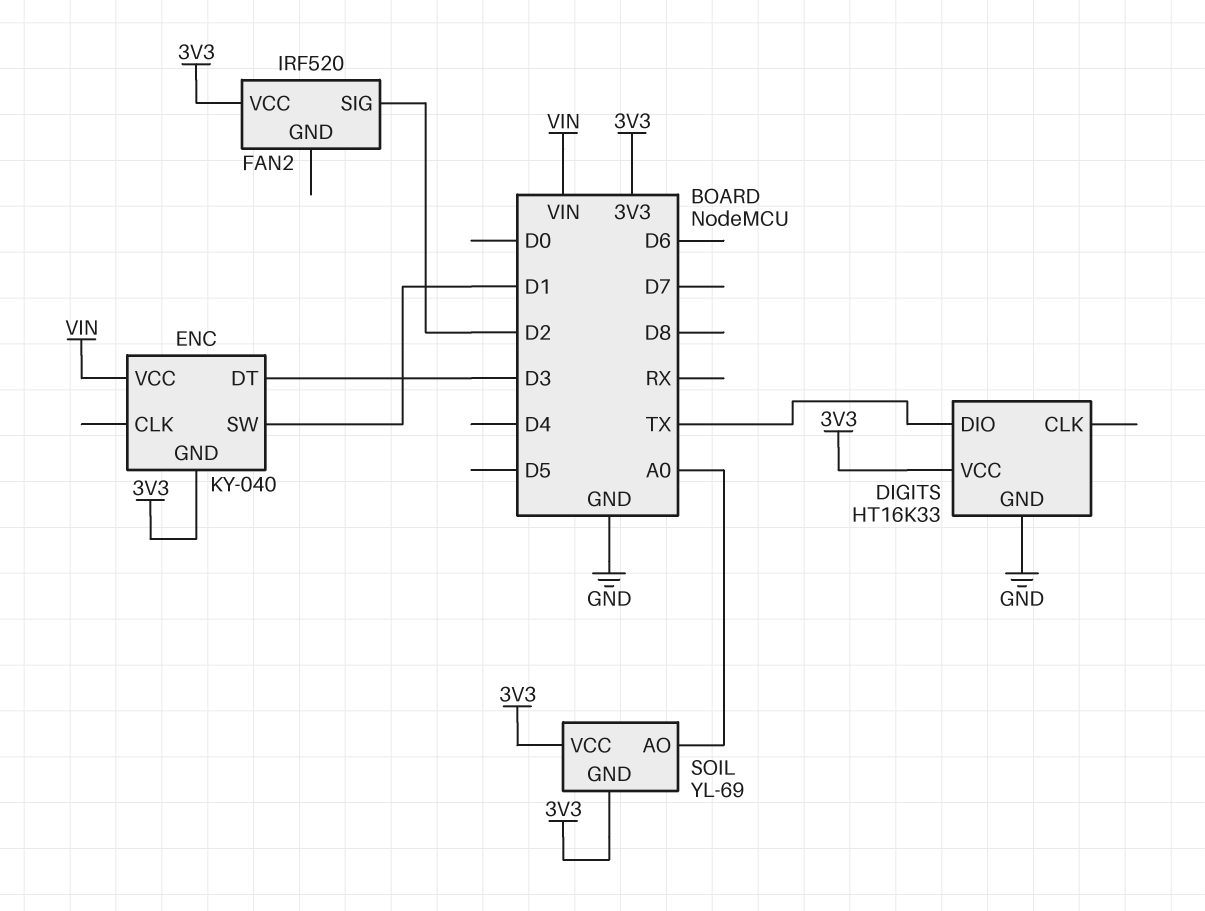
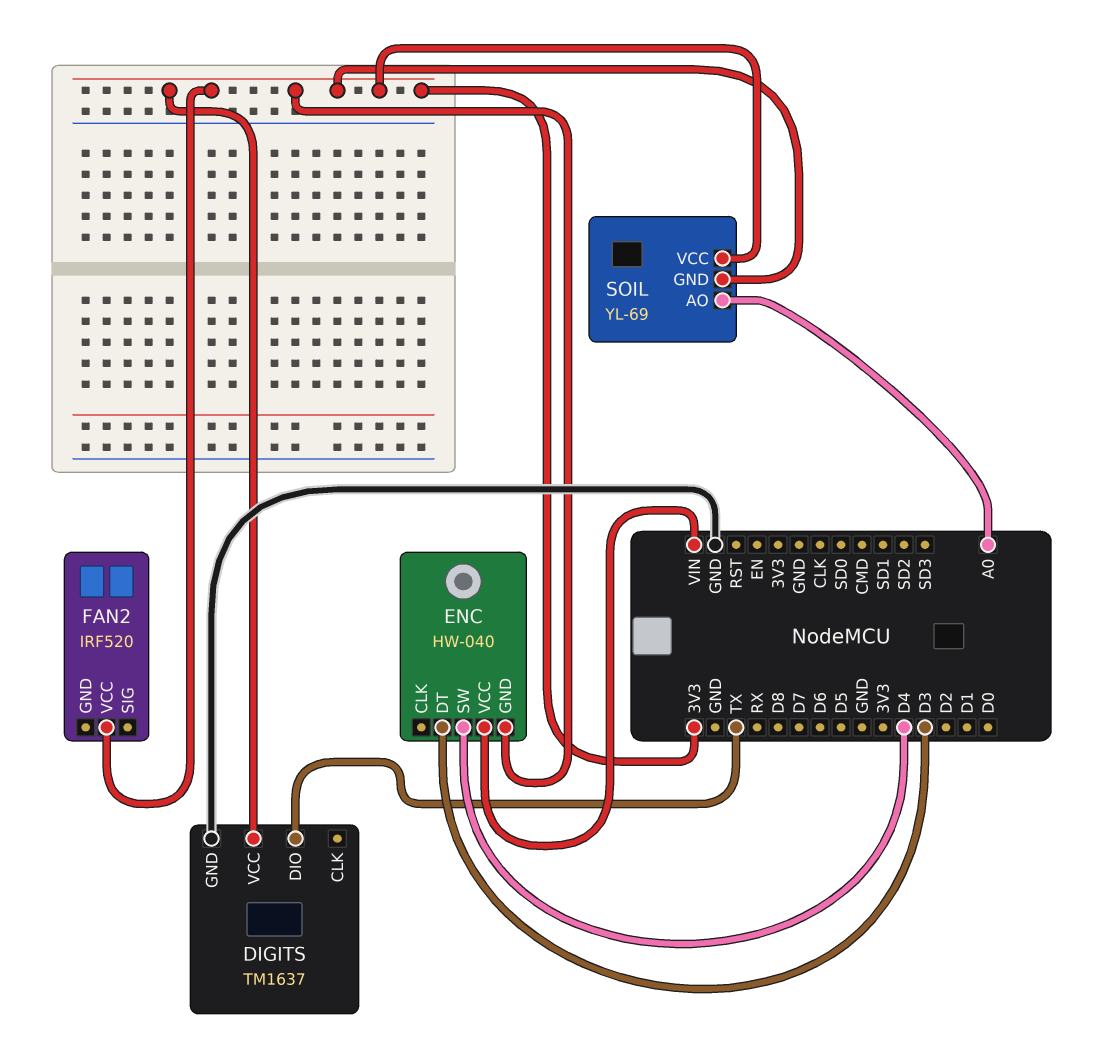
DIGITS: HT16K33 -> TM1637
ENC: KY-040 -> HW-040
ENC pin SW: D1 -> D4
FAN2 pin SIG: D2 -> none

